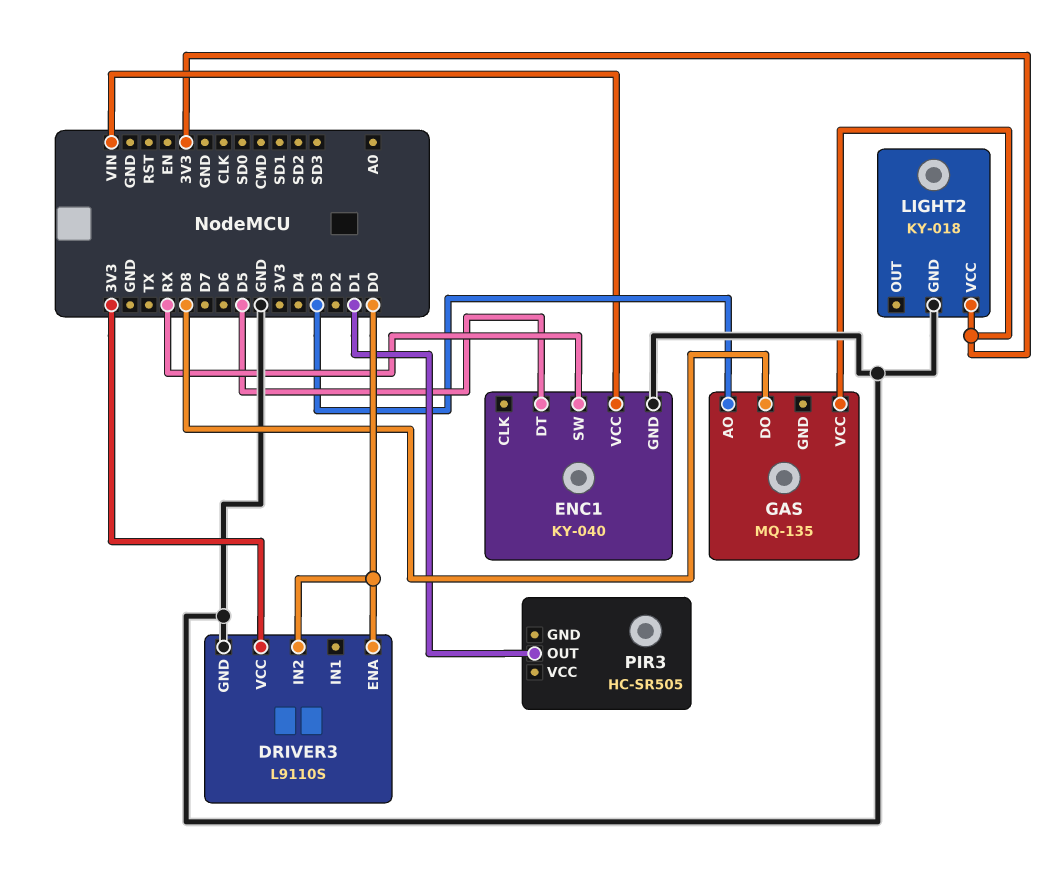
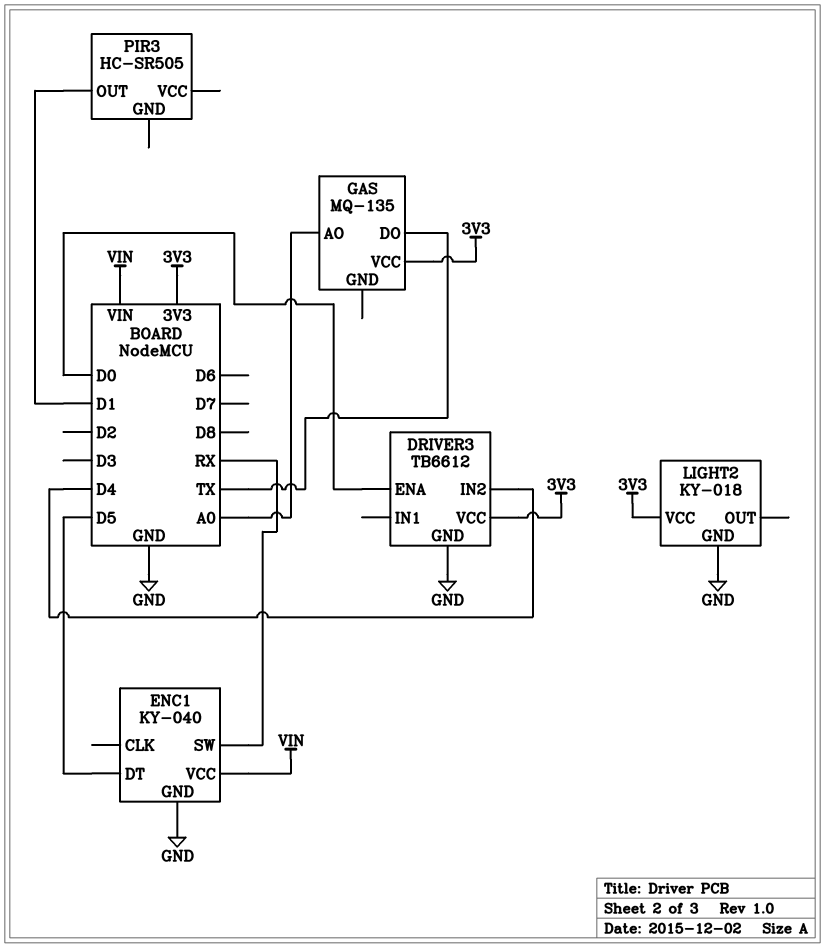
DRIVER3: L9110S -> TB6612
DRIVER3 pin IN2: D0 -> D4
GAS pin AO: D3 -> A0
GAS pin DO: D8 -> TX

